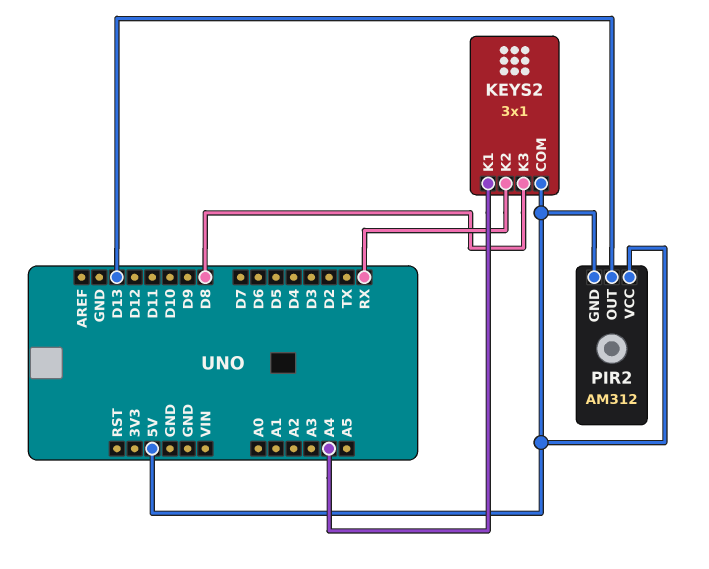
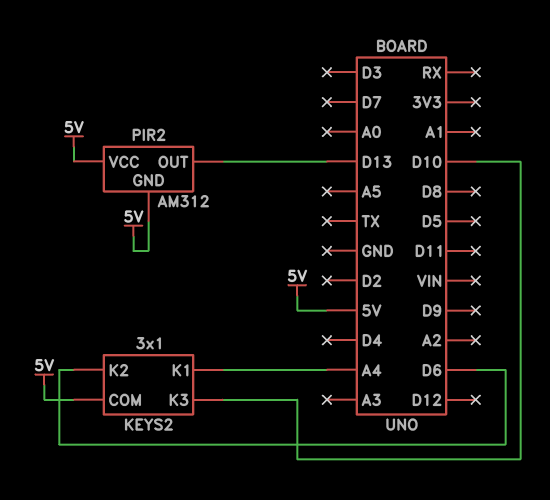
KEYS2 pin K2: RX -> D6
KEYS2 pin K3: D8 -> D10

